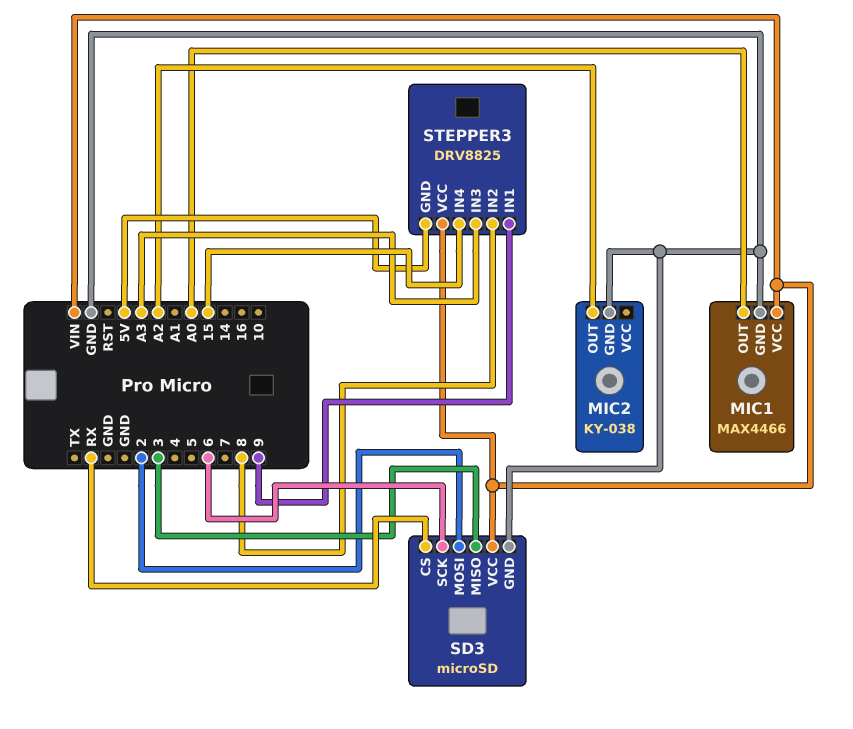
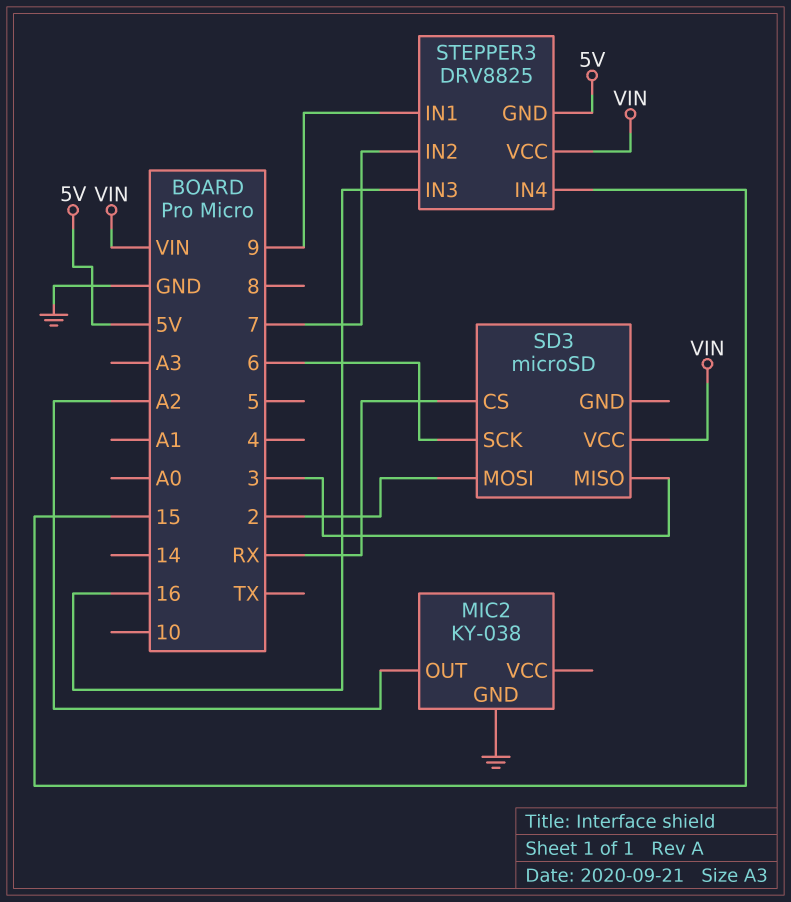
MIC1: MAX4466 -> none
MIC1 pin GND: GND -> none
MIC1 pin OUT: A0 -> none
MIC1 pin VCC: VIN -> none
SD3 pin GND: GND -> none
STEPPER3 pin IN2: 8 -> 7
STEPPER3 pin IN3: A3 -> 16

